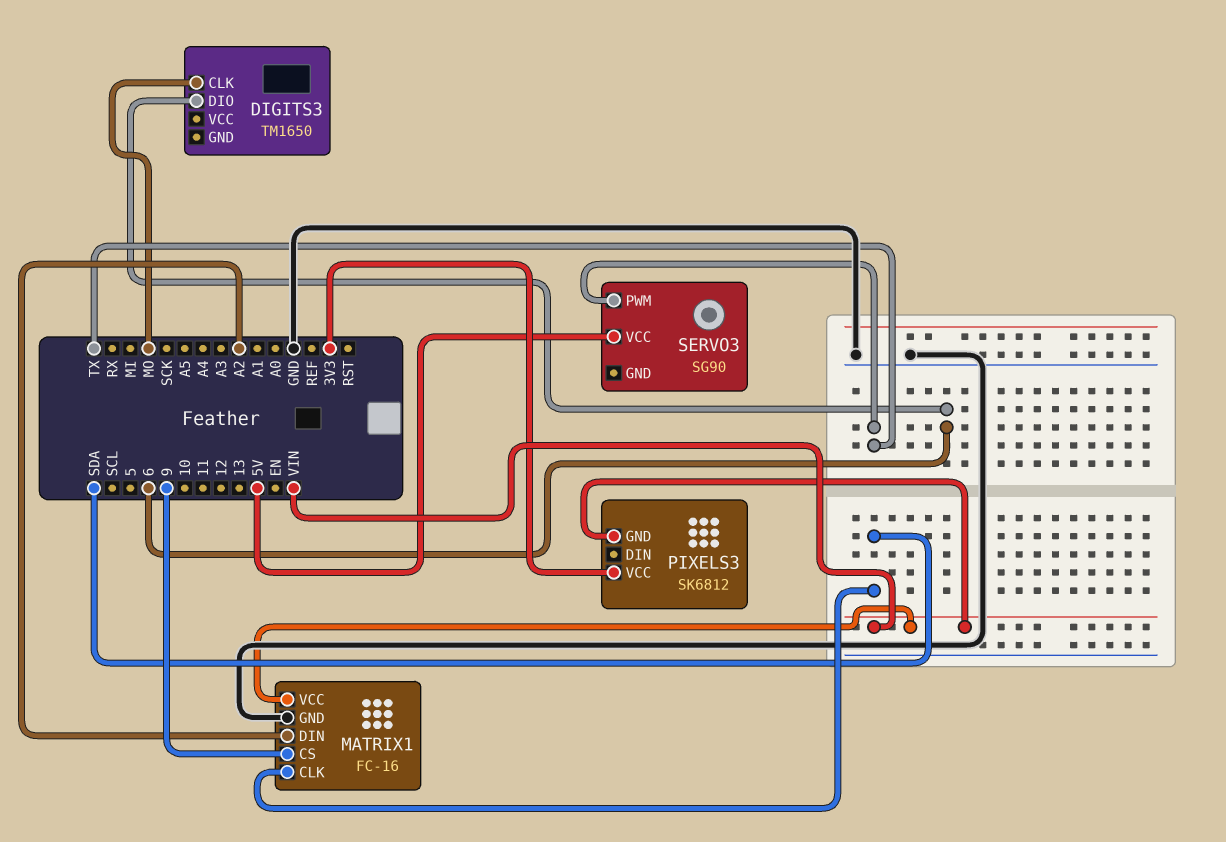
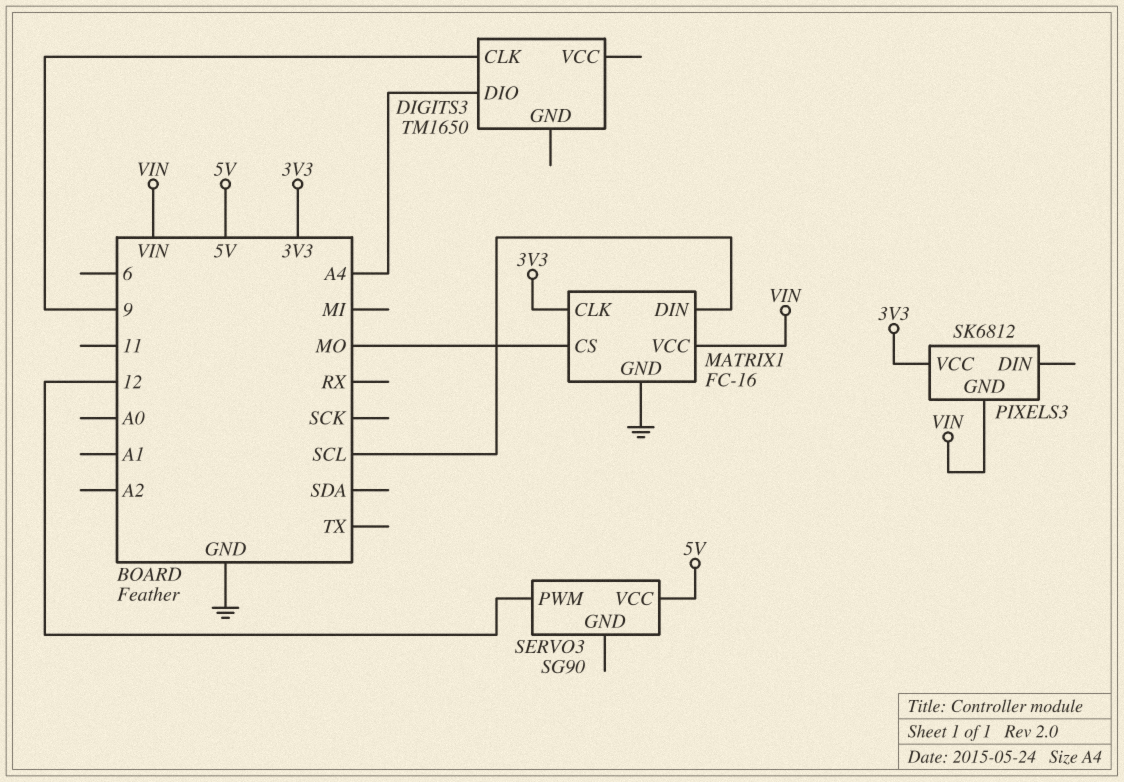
DIGITS3 pin CLK: MO -> 9
DIGITS3 pin DIO: 6 -> A4
MATRIX1 pin CLK: SDA -> 3V3
MATRIX1 pin CS: 9 -> MO
MATRIX1 pin DIN: A2 -> SCL
SERVO3 pin PWM: TX -> 12

